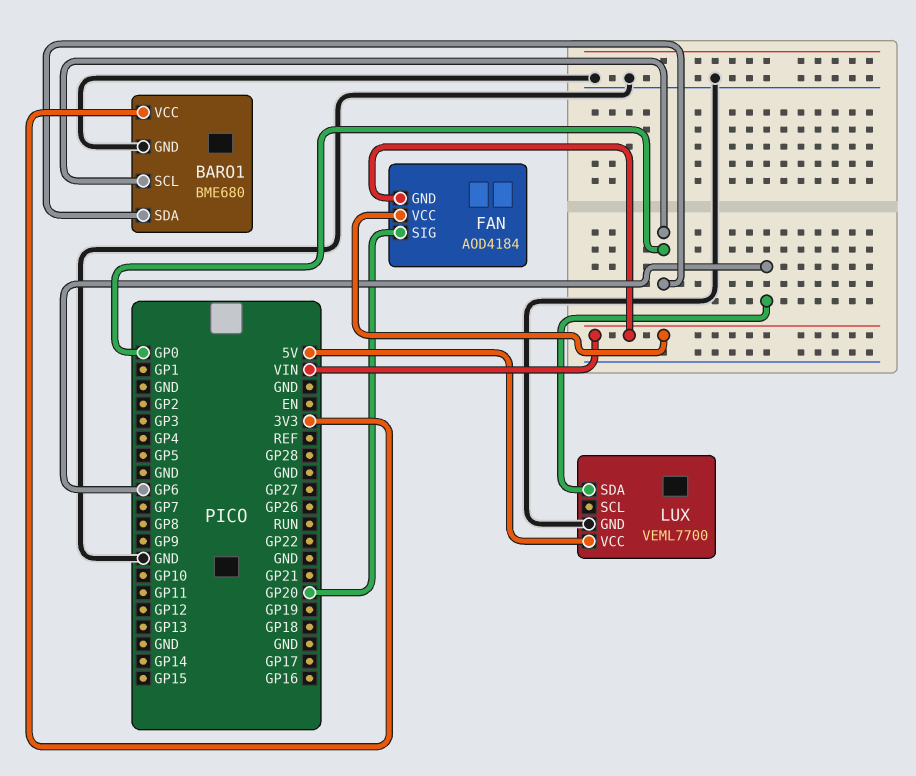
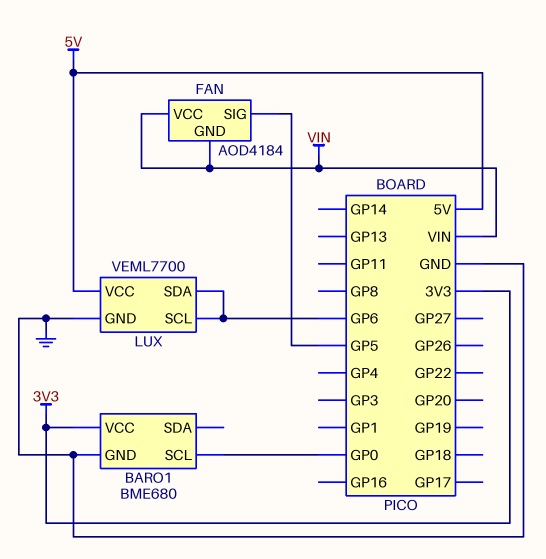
BARO1 pin SDA: GP0 -> none
FAN pin SIG: GP20 -> GP5
LUX pin SCL: none -> GP6

